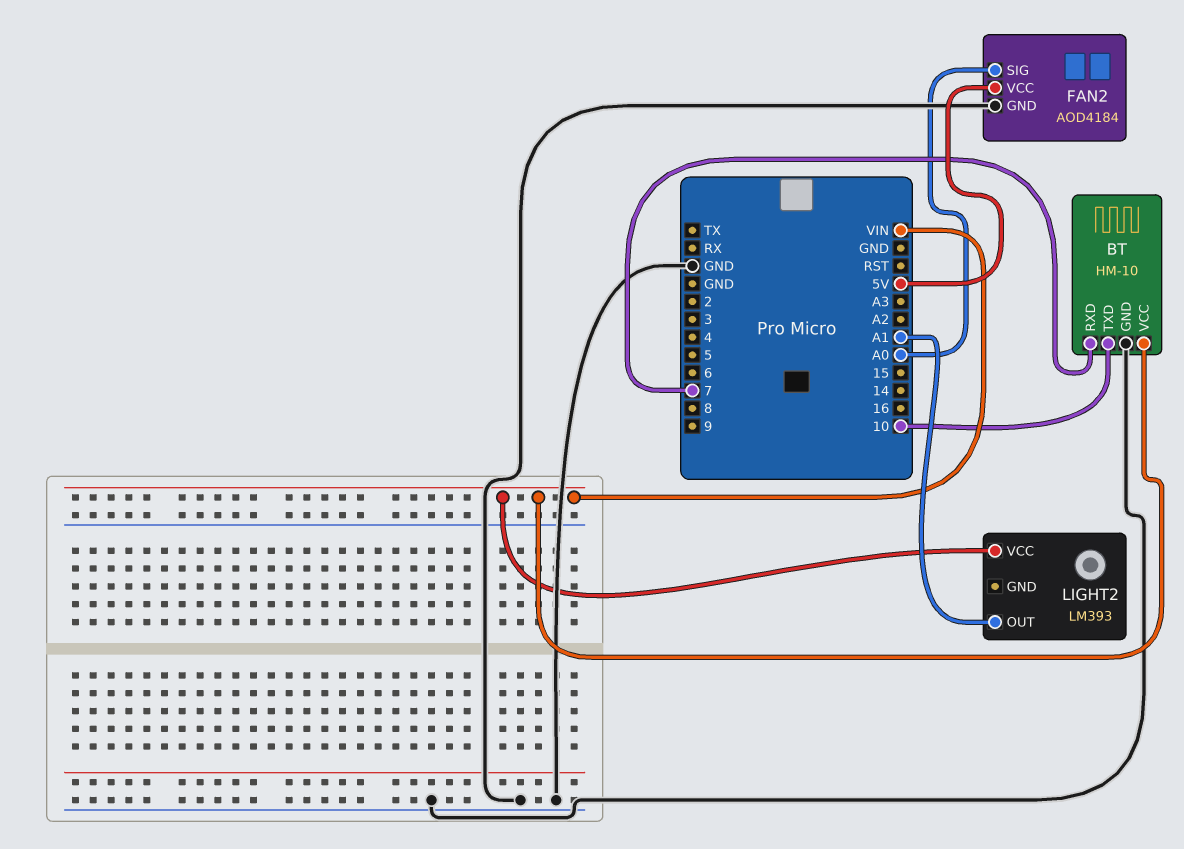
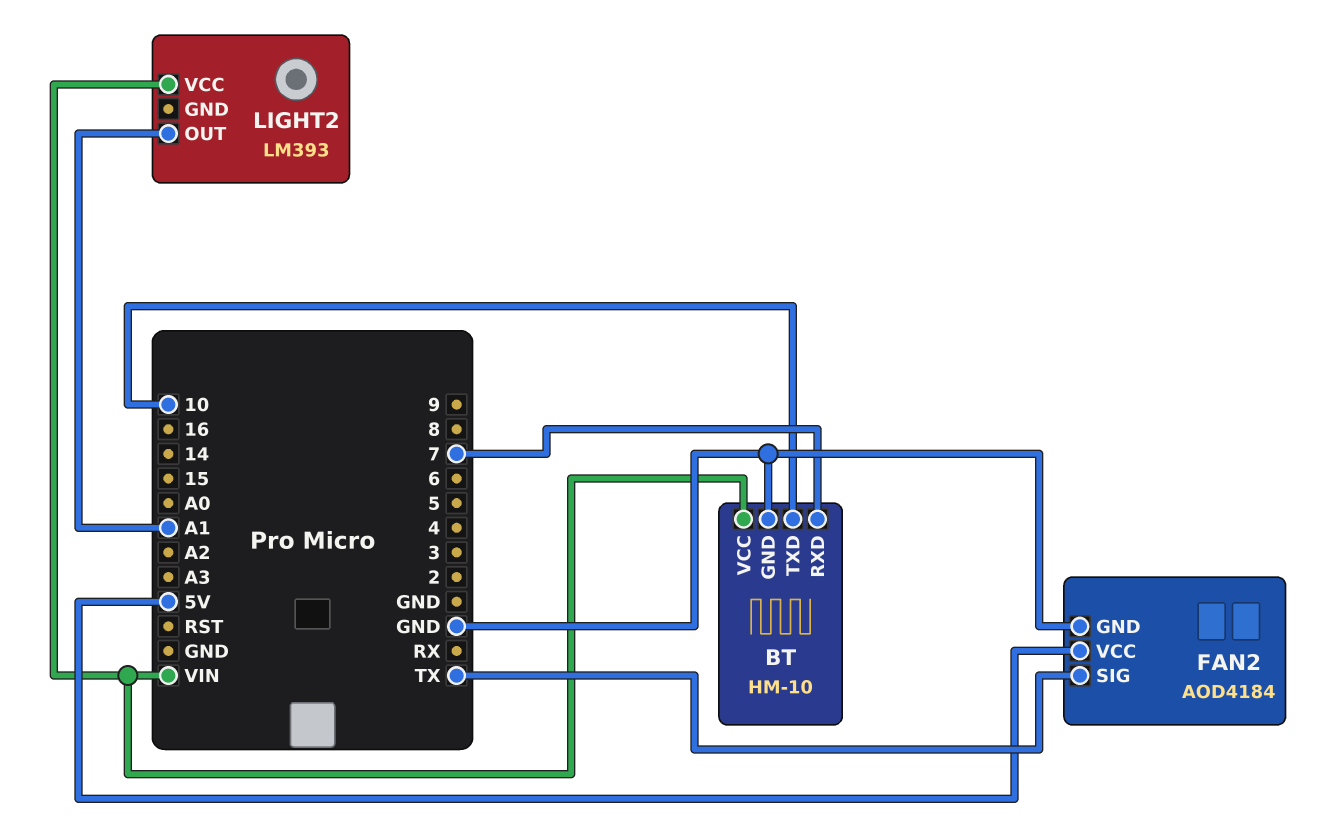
FAN2 pin SIG: A0 -> TX

